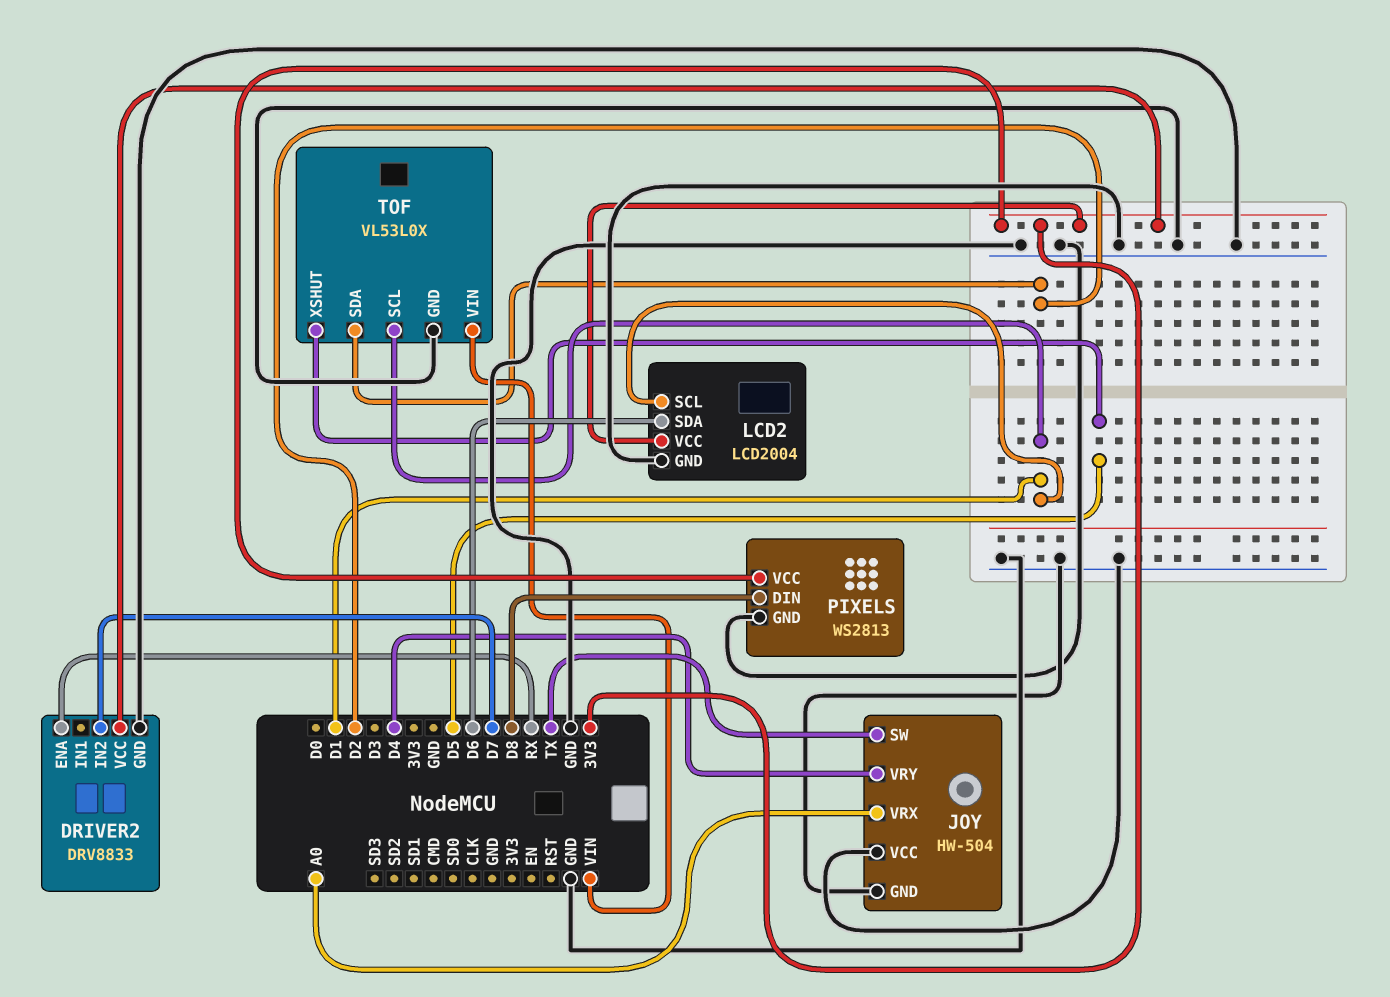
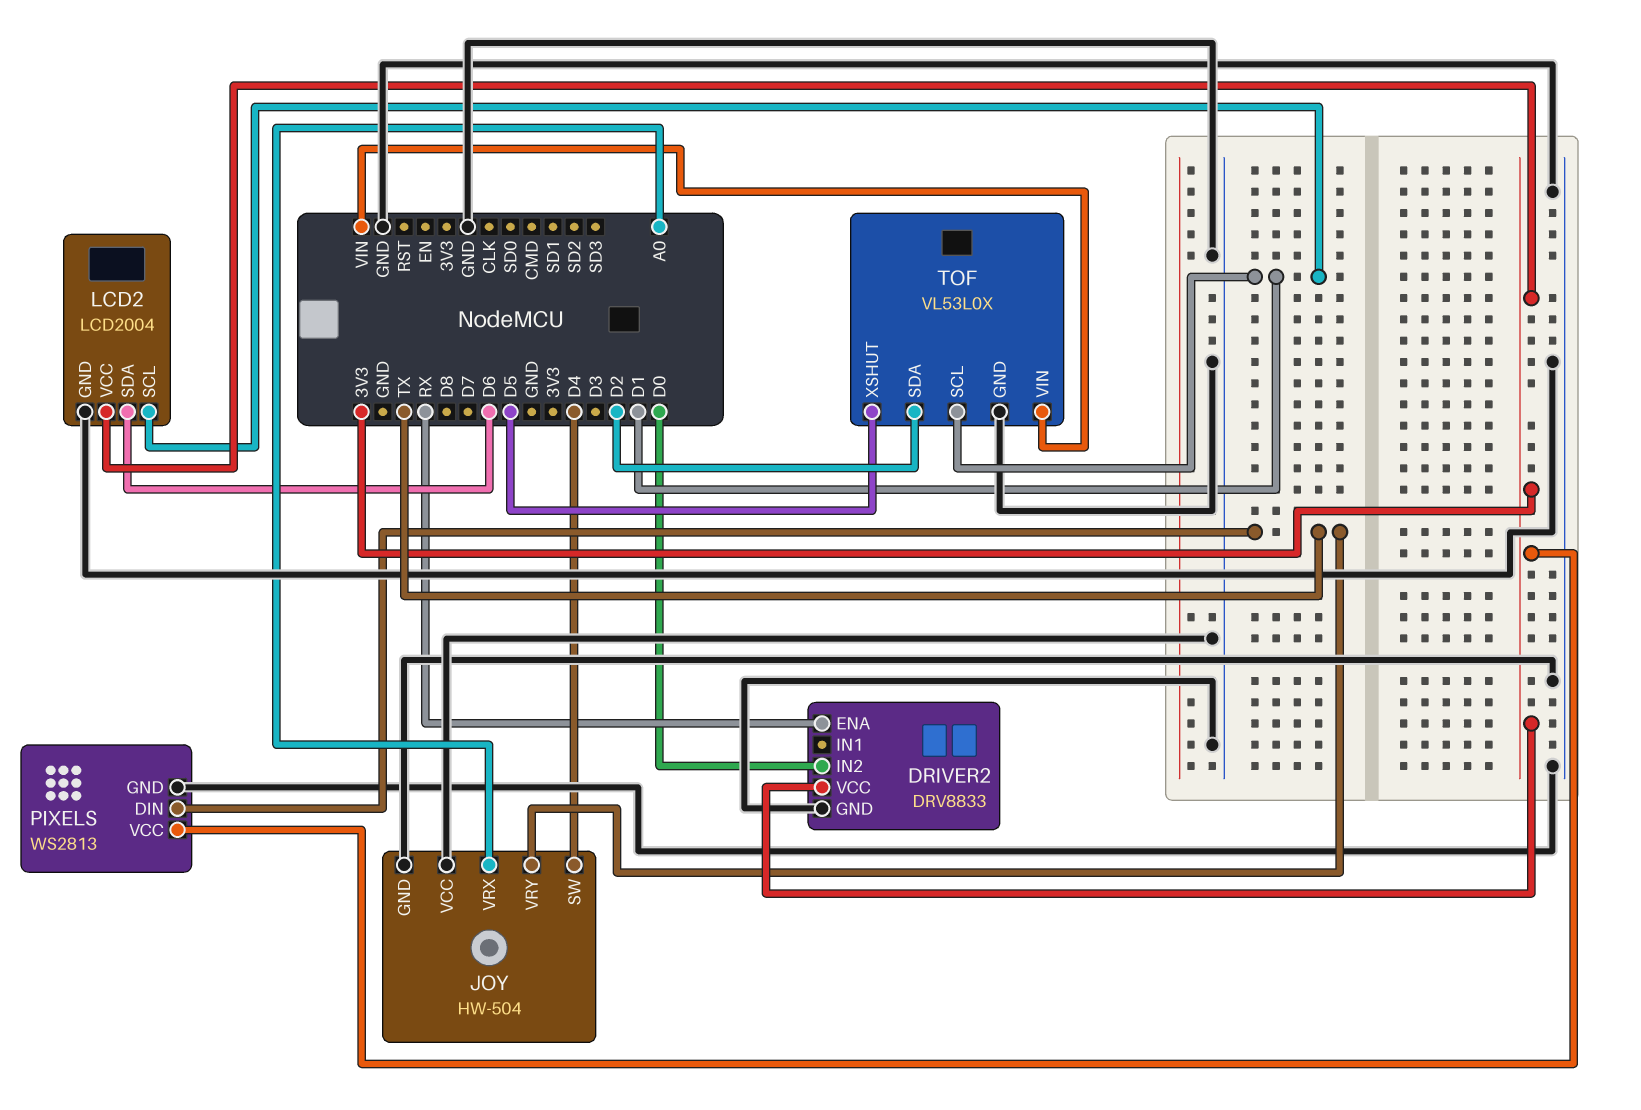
DRIVER2 pin IN2: D7 -> D0
JOY pin SW: TX -> D4
JOY pin VRY: D4 -> TX
PIXELS pin DIN: D8 -> TX

